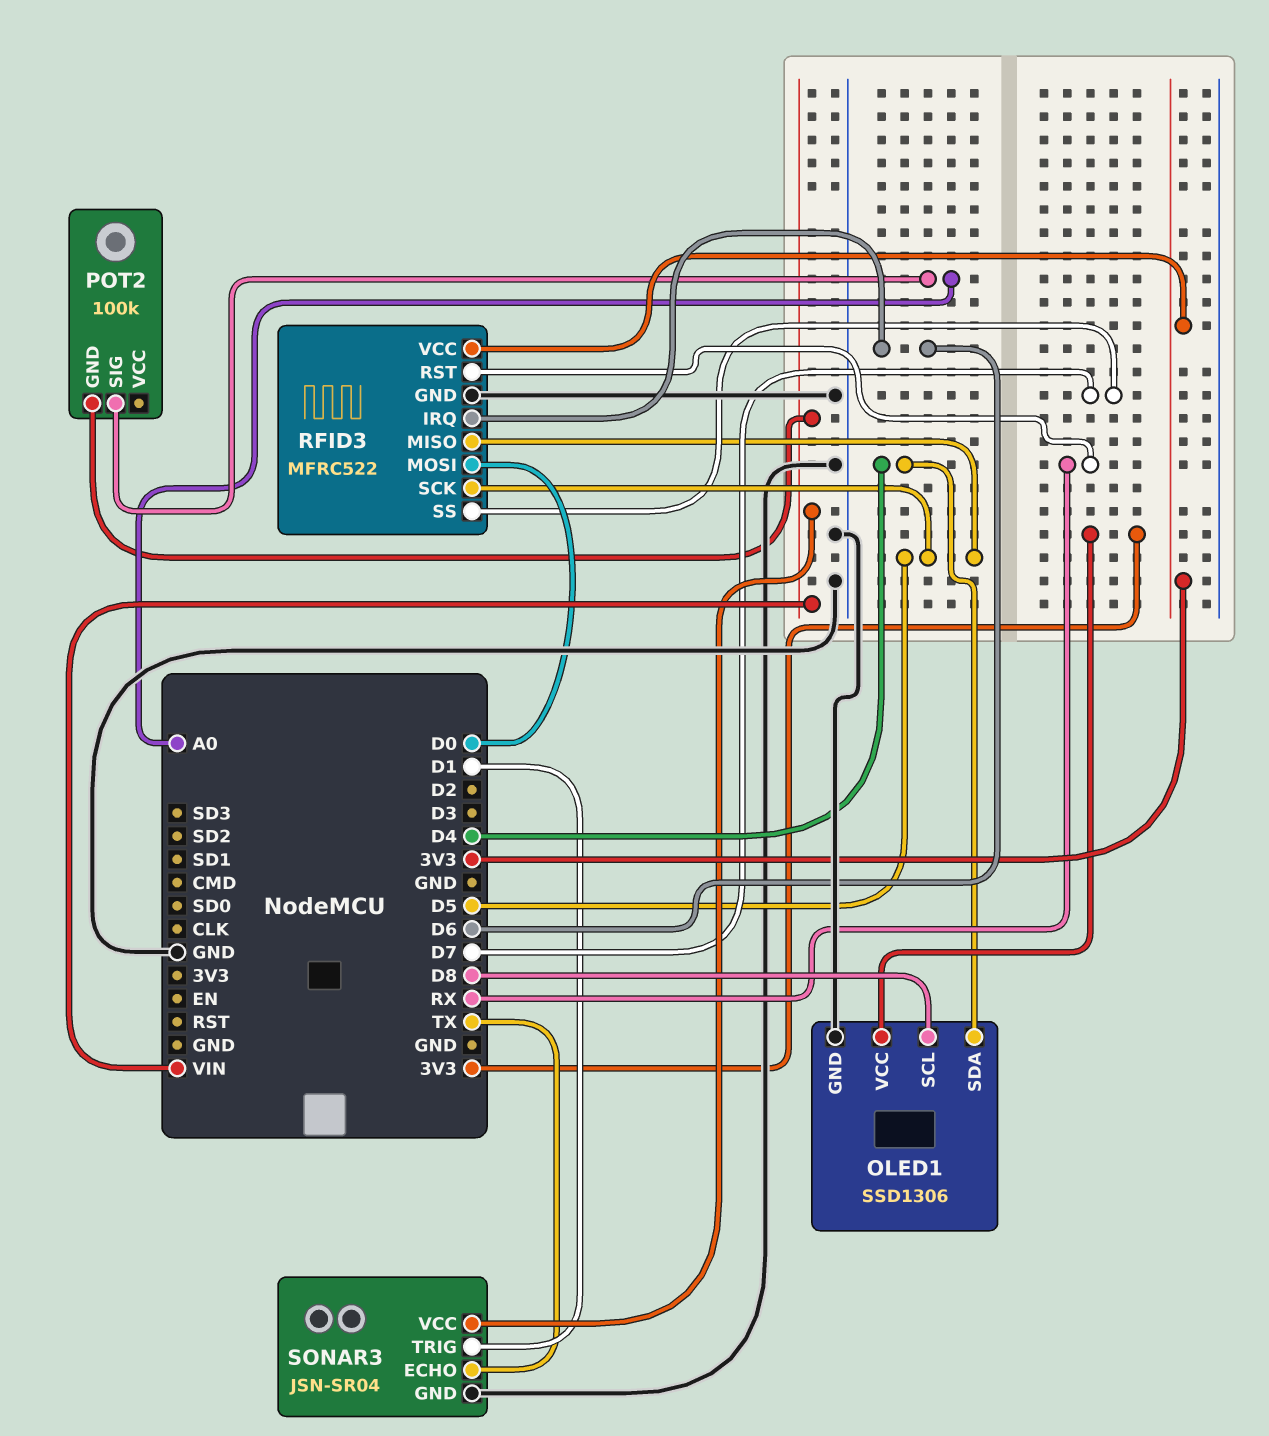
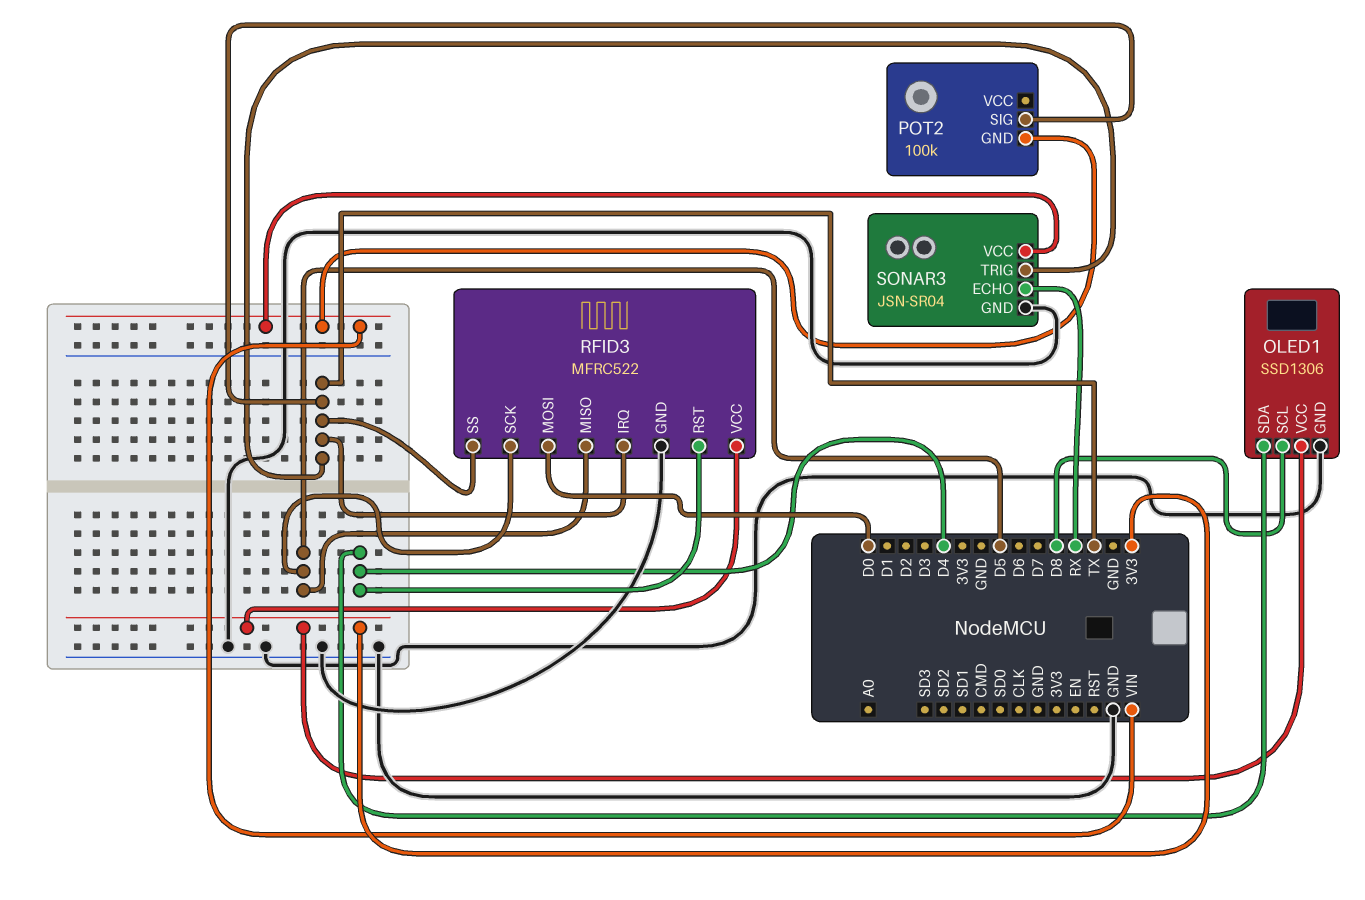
POT2 pin SIG: A0 -> TX
RFID3 pin IRQ: D6 -> TX
RFID3 pin RST: RX -> D4
RFID3 pin SS: D7 -> TX
SONAR3 pin ECHO: TX -> RX
SONAR3 pin TRIG: D1 -> TX

